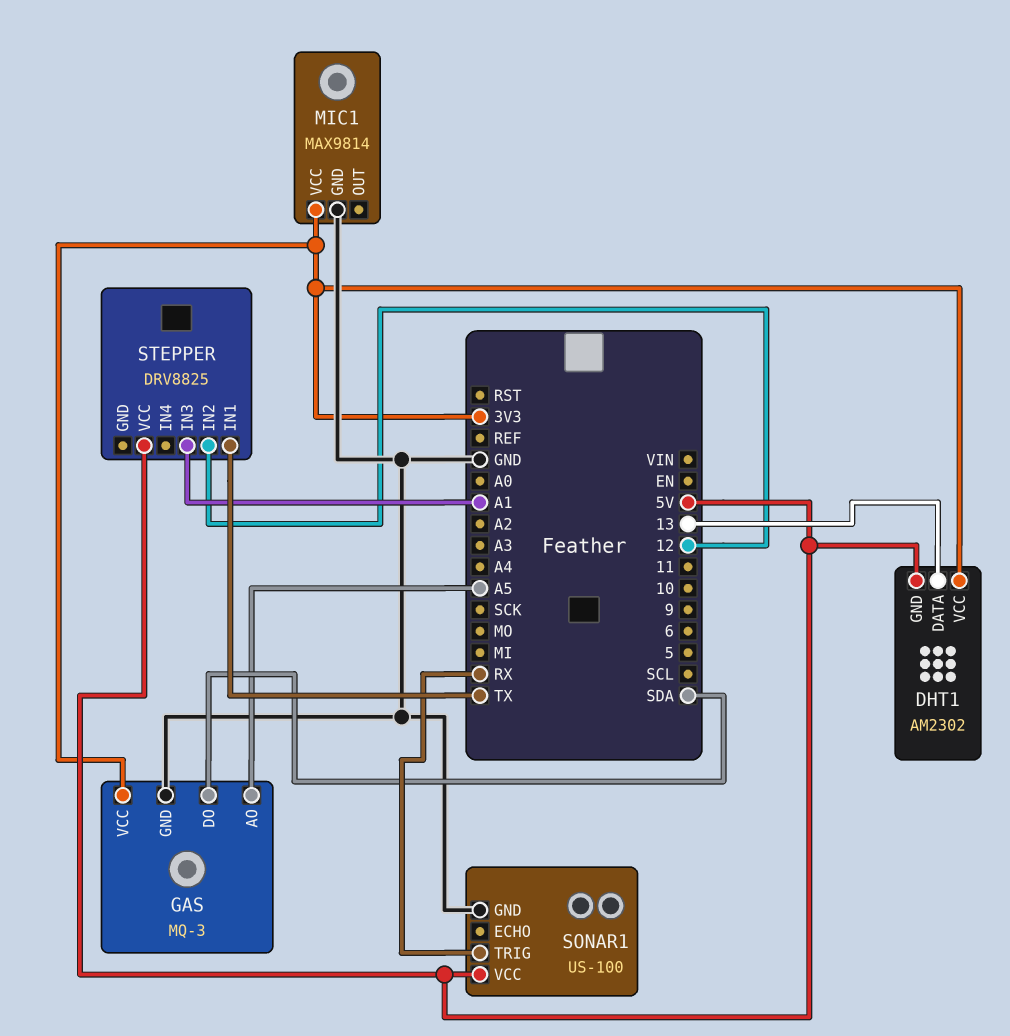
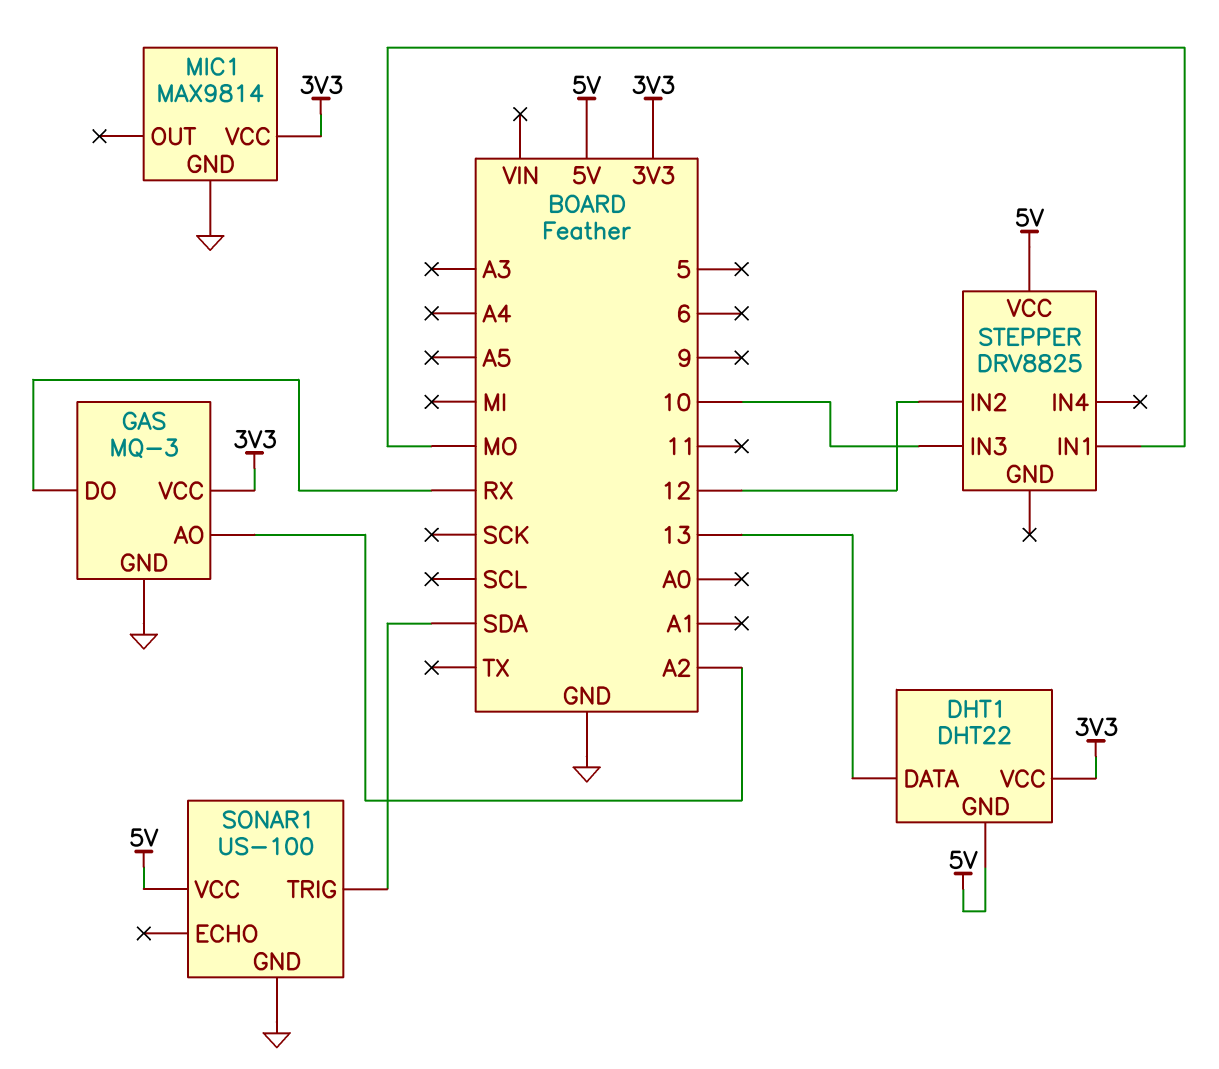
DHT1: AM2302 -> DHT22
GAS pin AO: A5 -> A2
GAS pin DO: SDA -> RX
SONAR1 pin TRIG: RX -> SDA
STEPPER pin IN1: TX -> MO
STEPPER pin IN3: A1 -> 10

